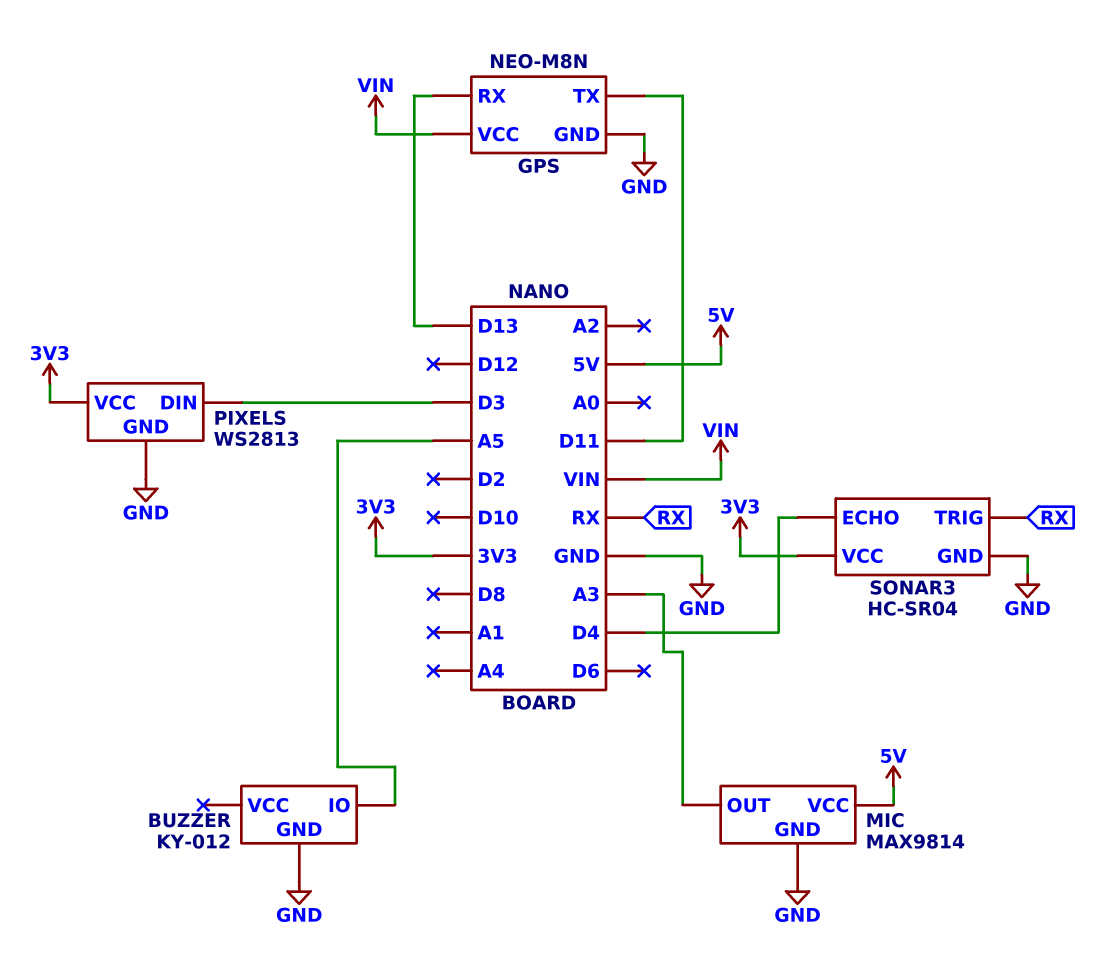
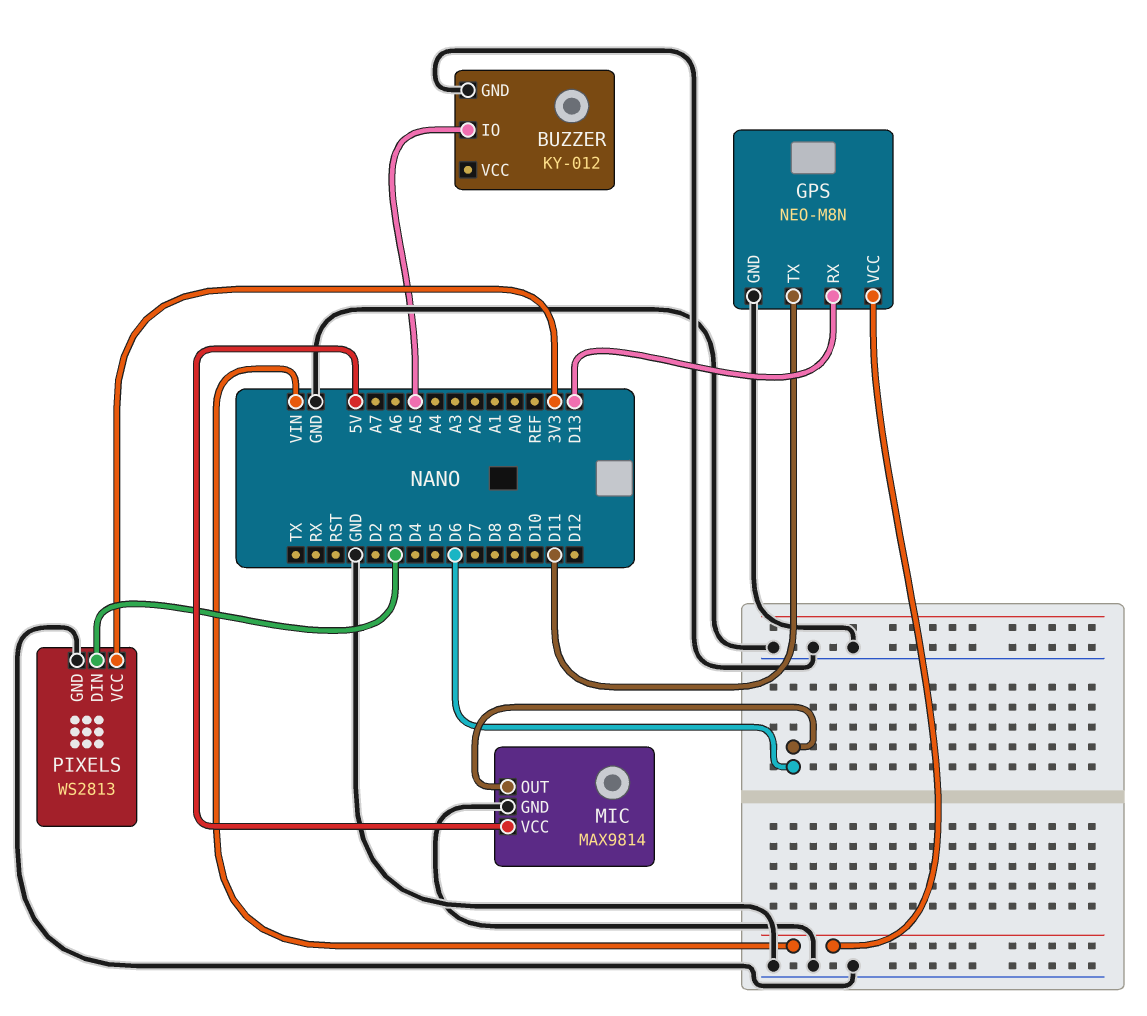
MIC pin OUT: A3 -> D6
SONAR3: HC-SR04 -> none
SONAR3 pin ECHO: D4 -> none
SONAR3 pin GND: GND -> none
SONAR3 pin TRIG: RX -> none
SONAR3 pin VCC: 3V3 -> none

